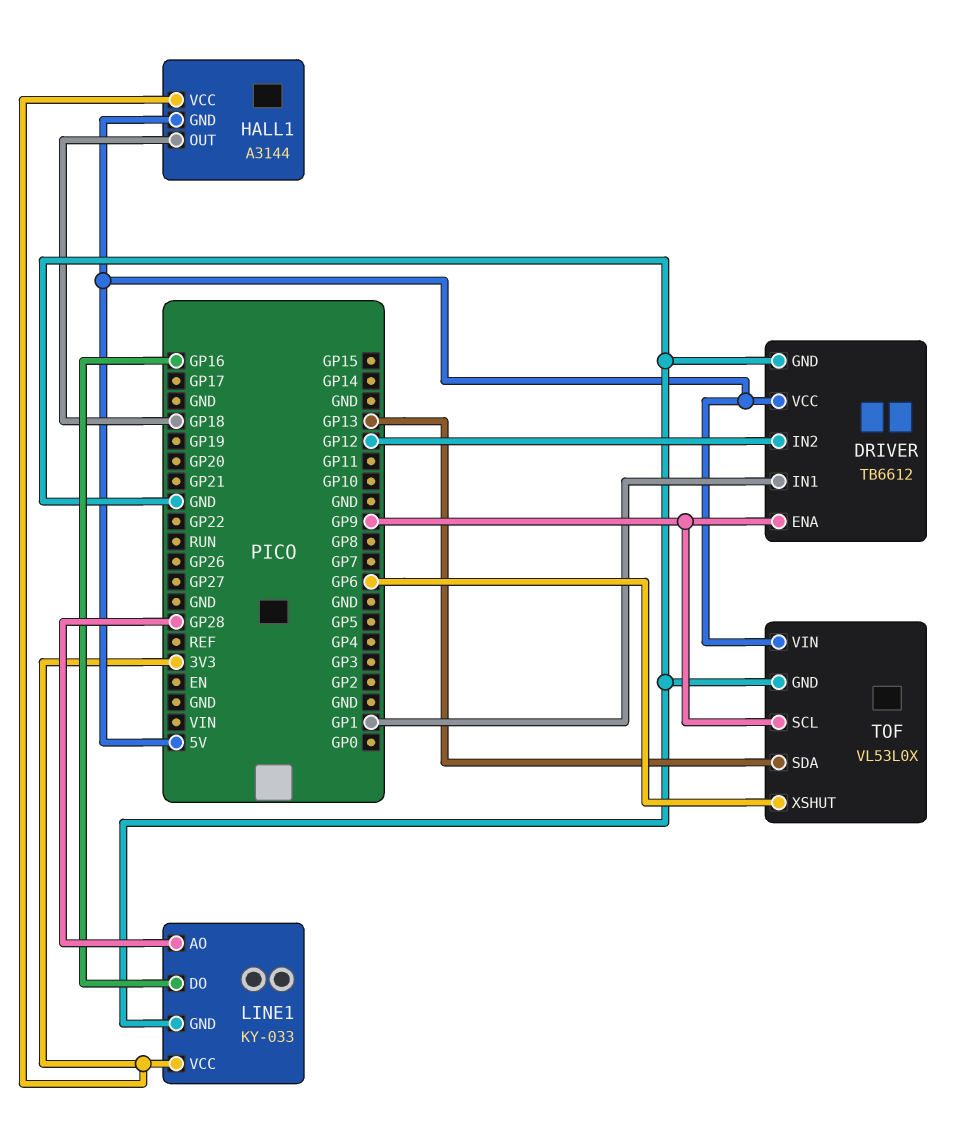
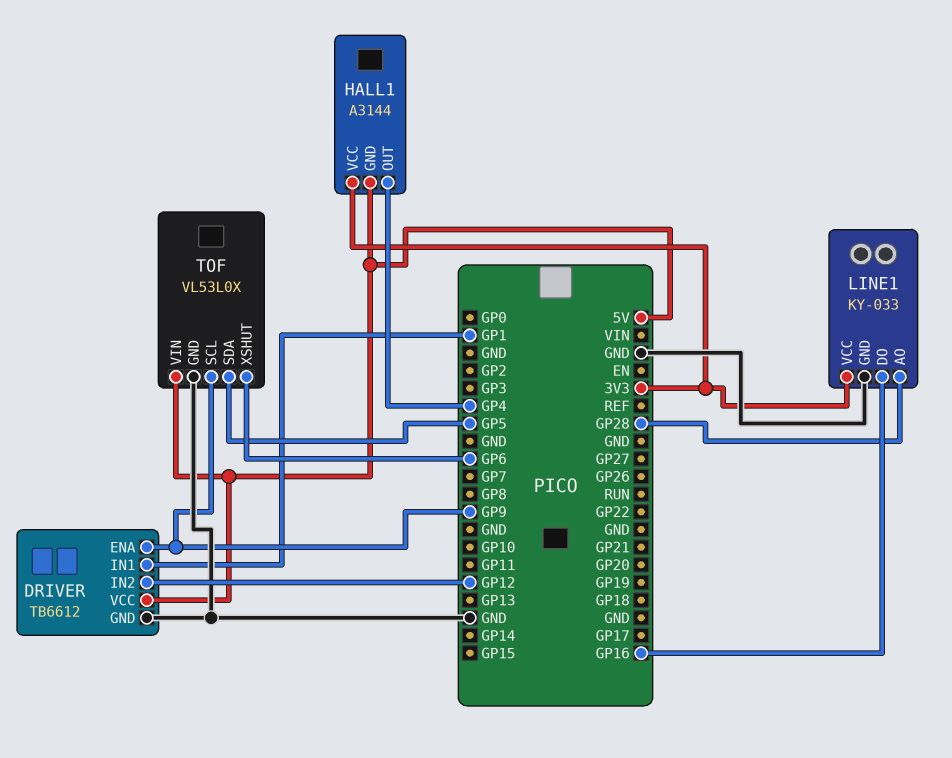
HALL1 pin OUT: GP18 -> GP4
TOF pin SDA: GP13 -> GP5

